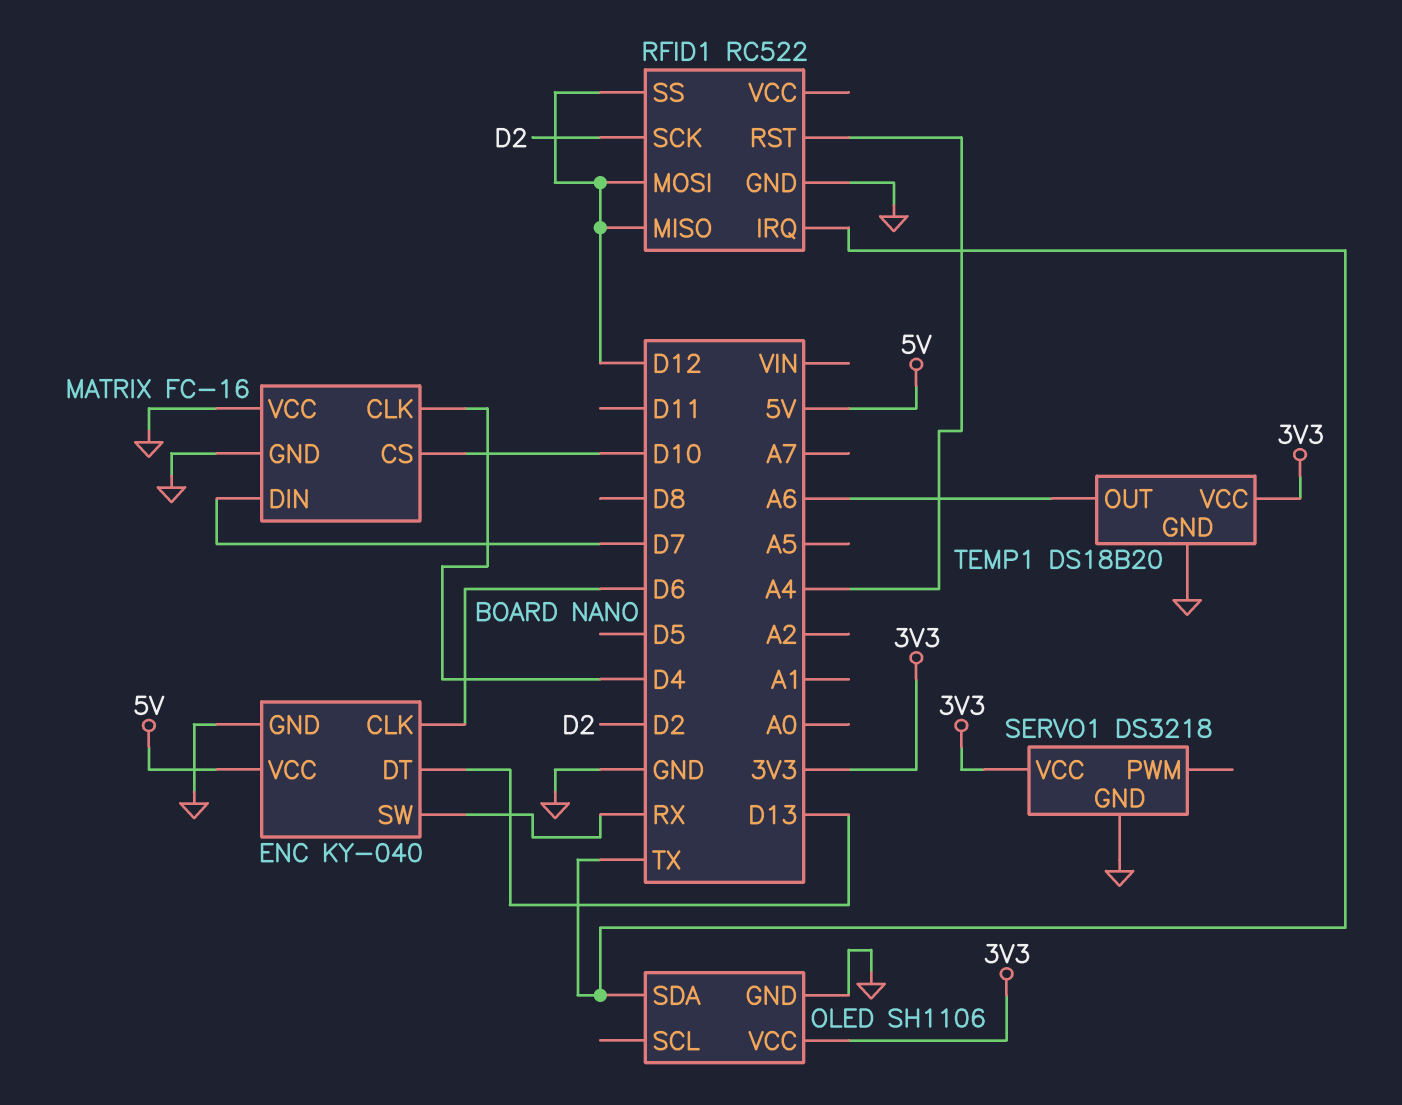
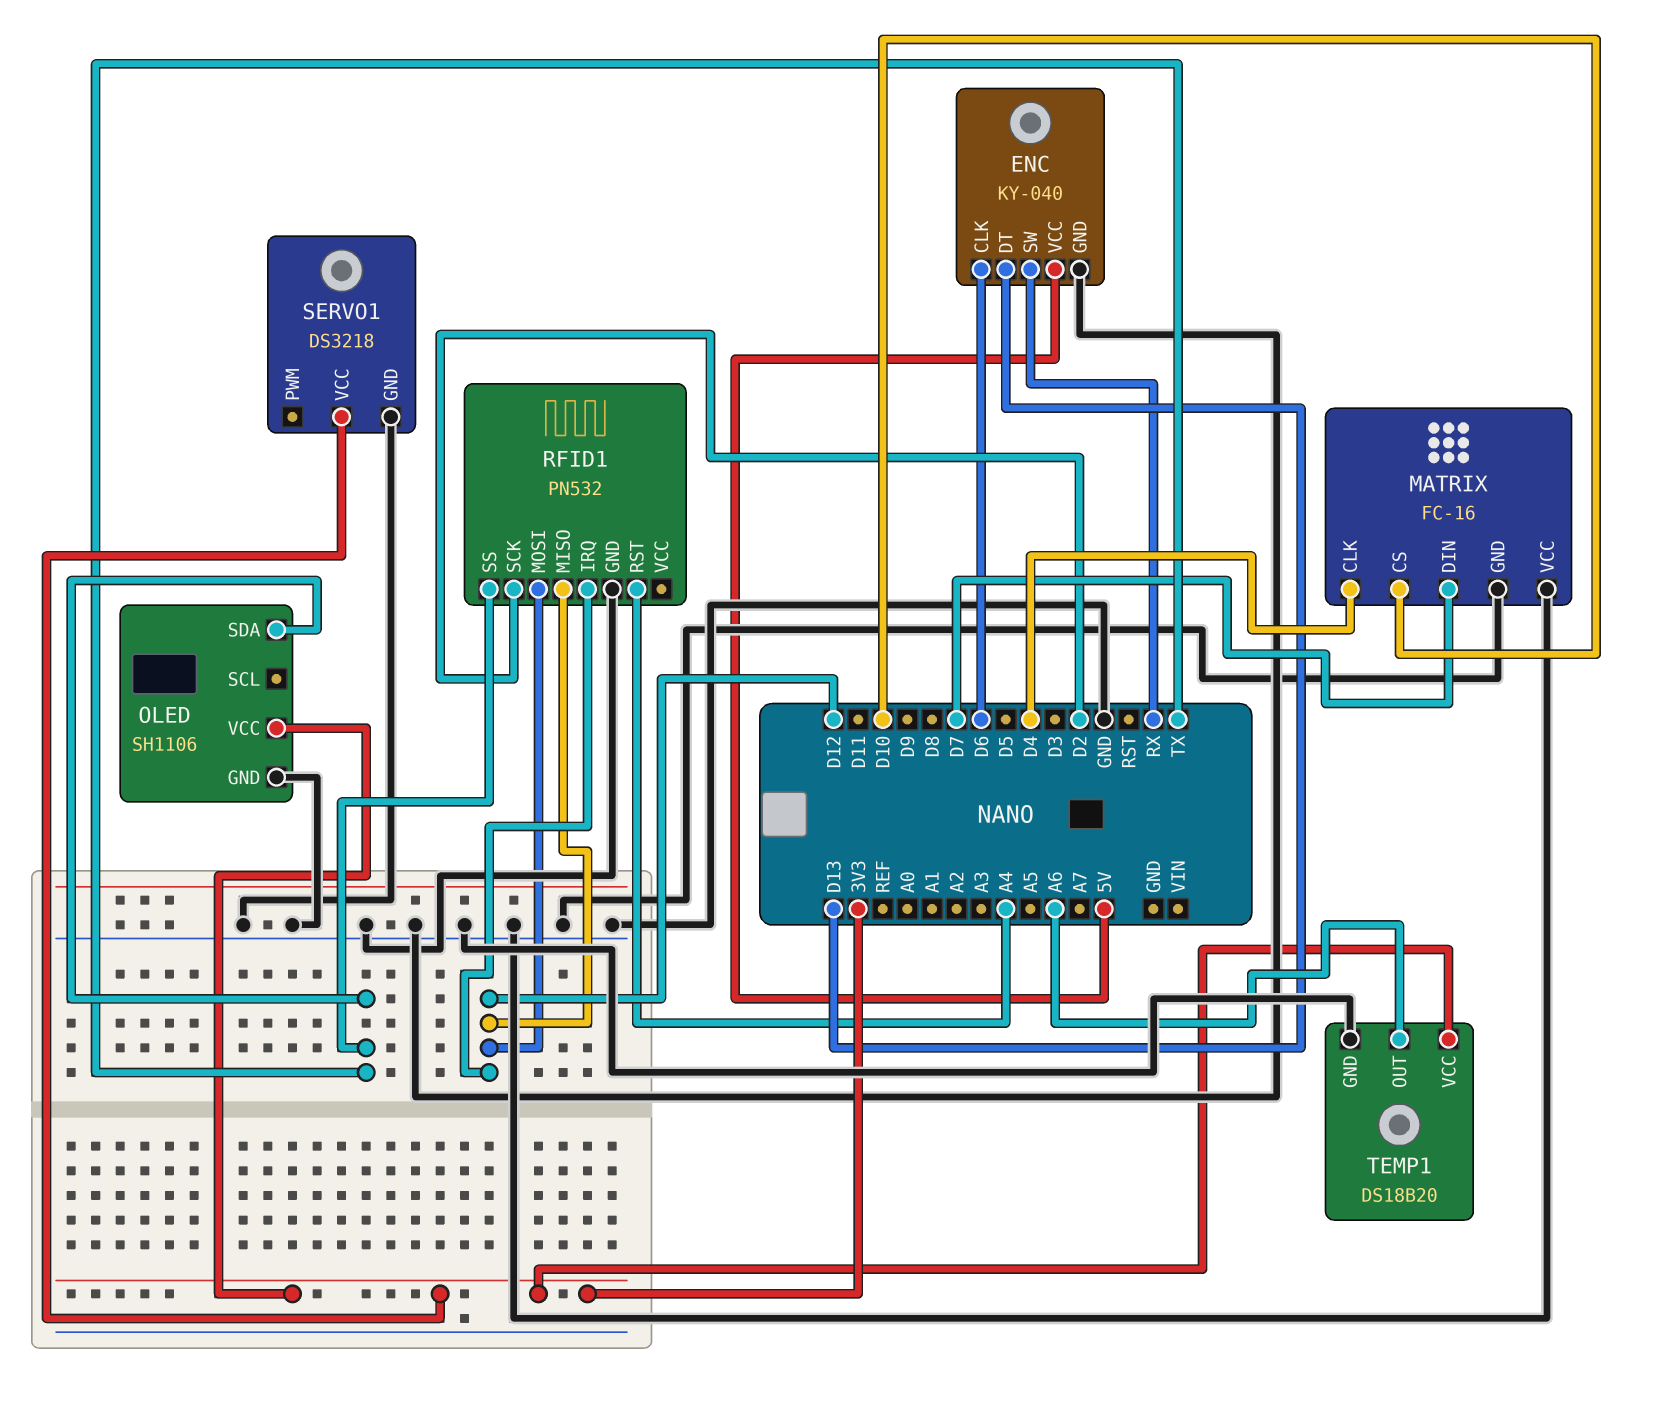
RFID1: RC522 -> PN532
RFID1 pin IRQ: TX -> D12
RFID1 pin SS: D12 -> TX

